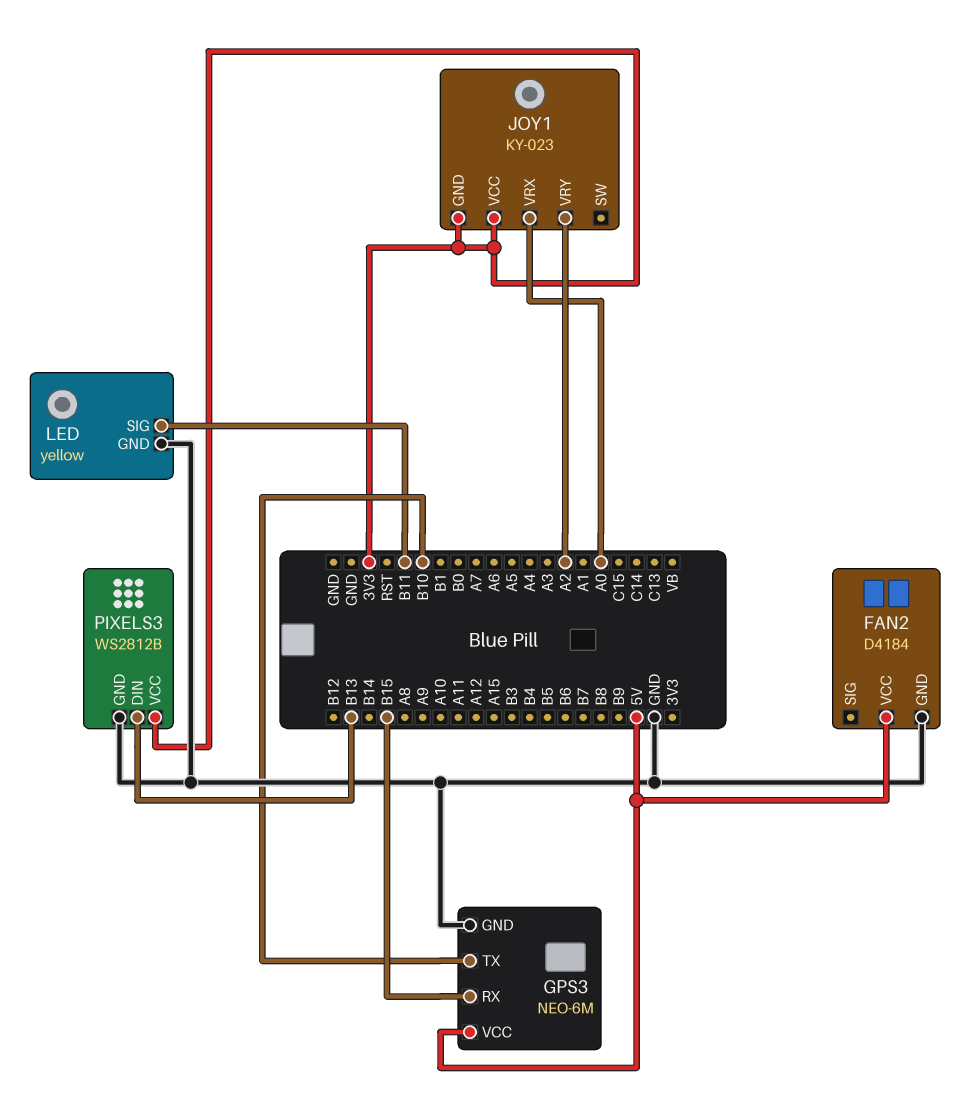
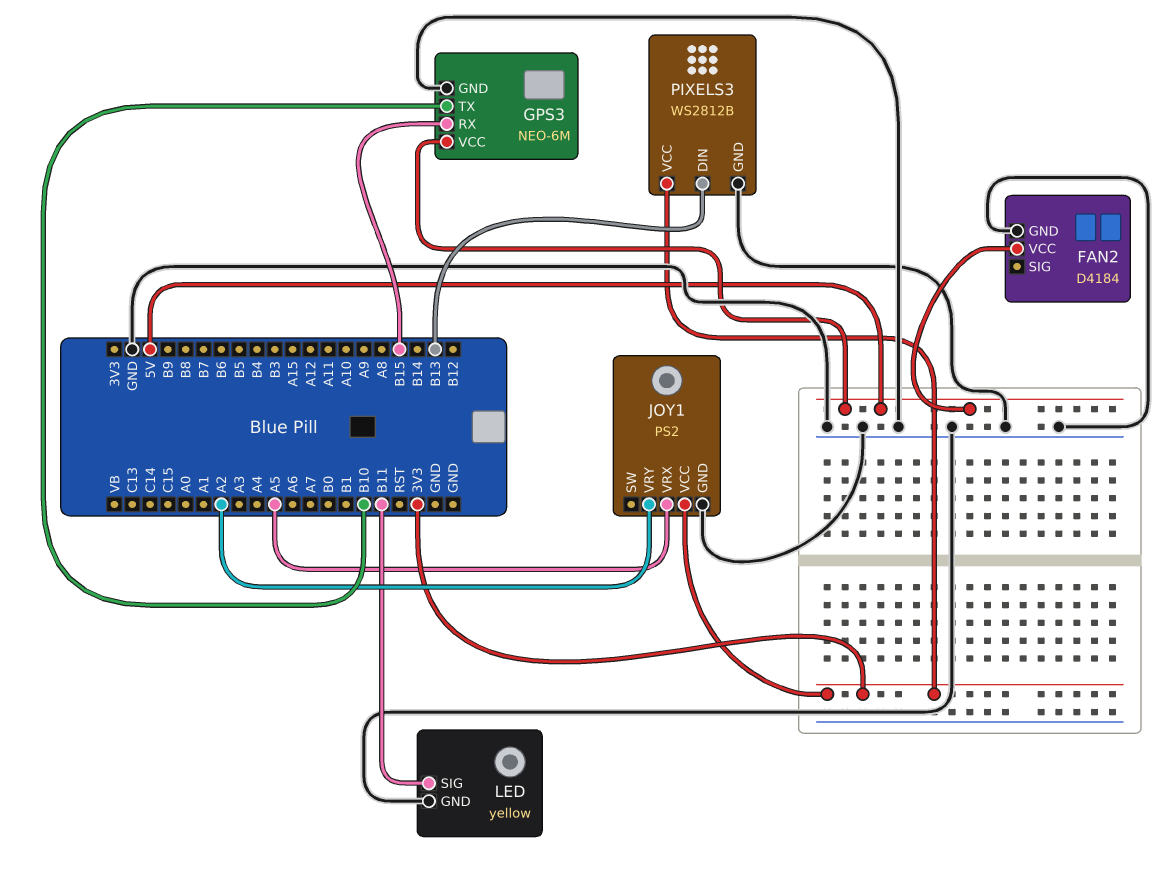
JOY1: KY-023 -> PS2
JOY1 pin GND: 3V3 -> GND
JOY1 pin VRX: A0 -> A5

